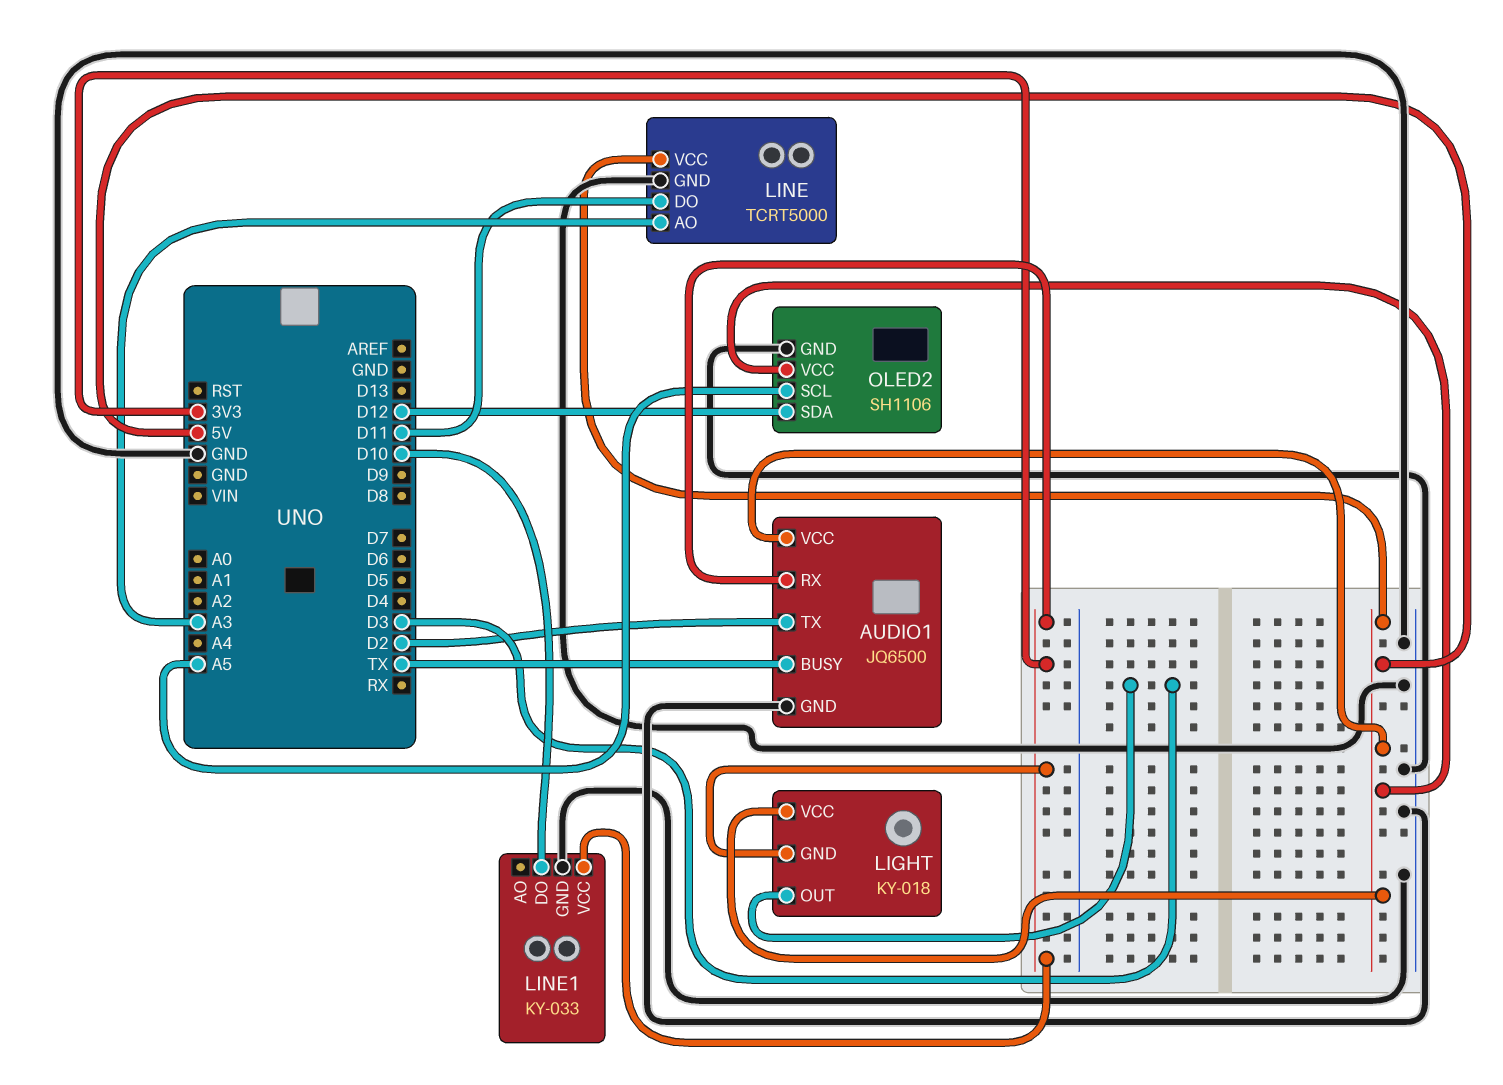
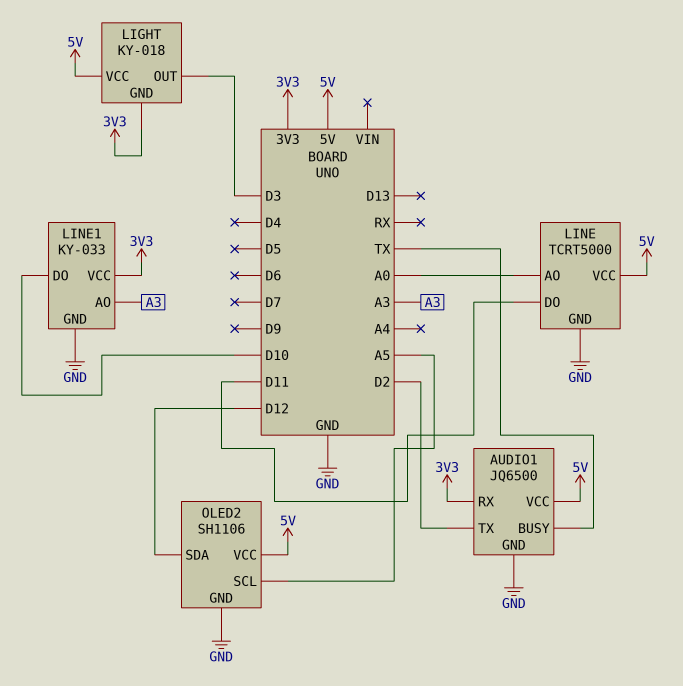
LINE pin AO: A3 -> A0
LINE1 pin AO: none -> A3

